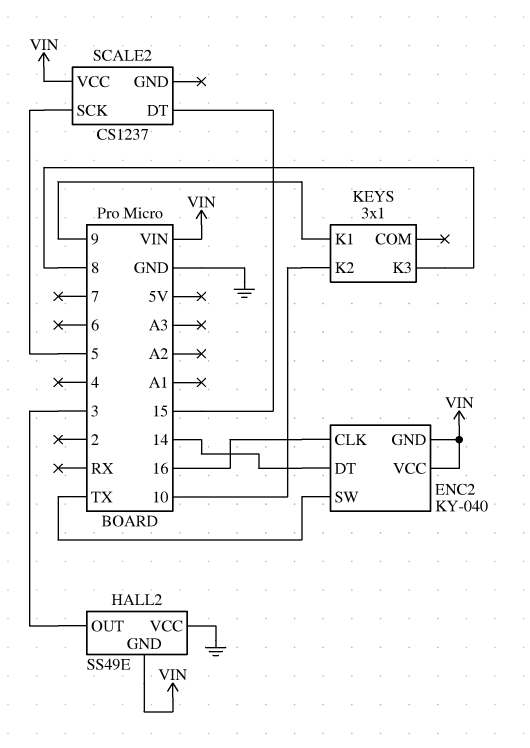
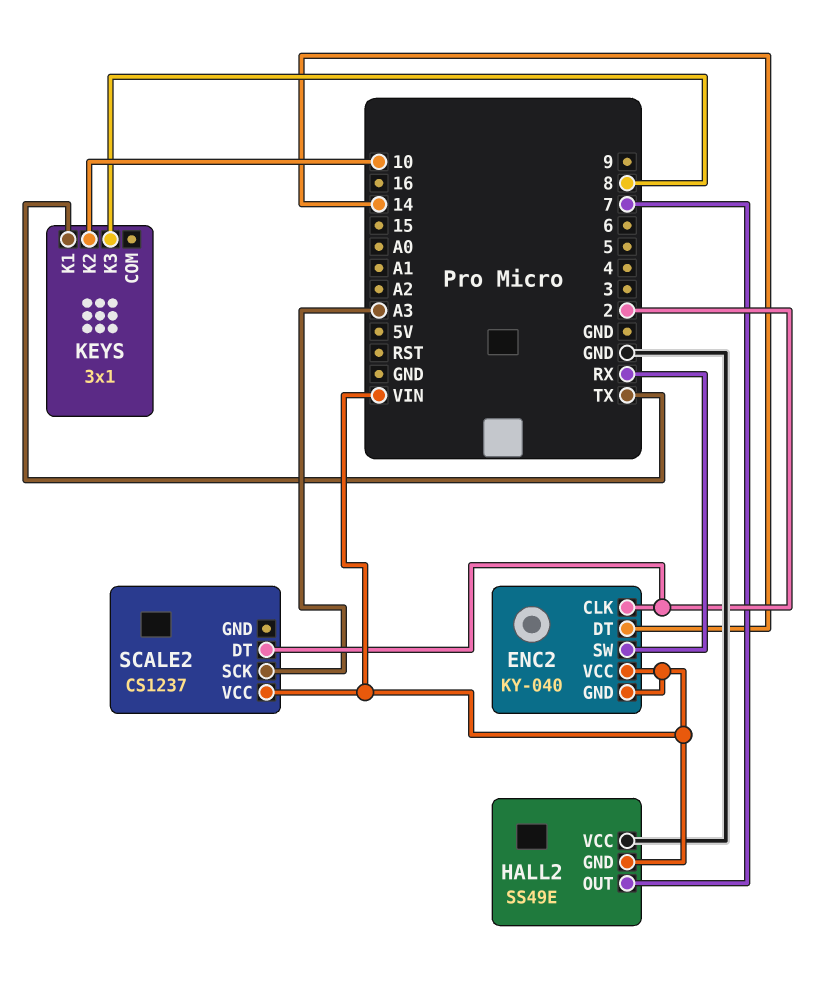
ENC2 pin CLK: 16 -> 2
ENC2 pin SW: TX -> RX
HALL2 pin OUT: 3 -> 7
KEYS pin K1: 9 -> TX
SCALE2 pin DT: 15 -> 2
SCALE2 pin SCK: 5 -> A3

